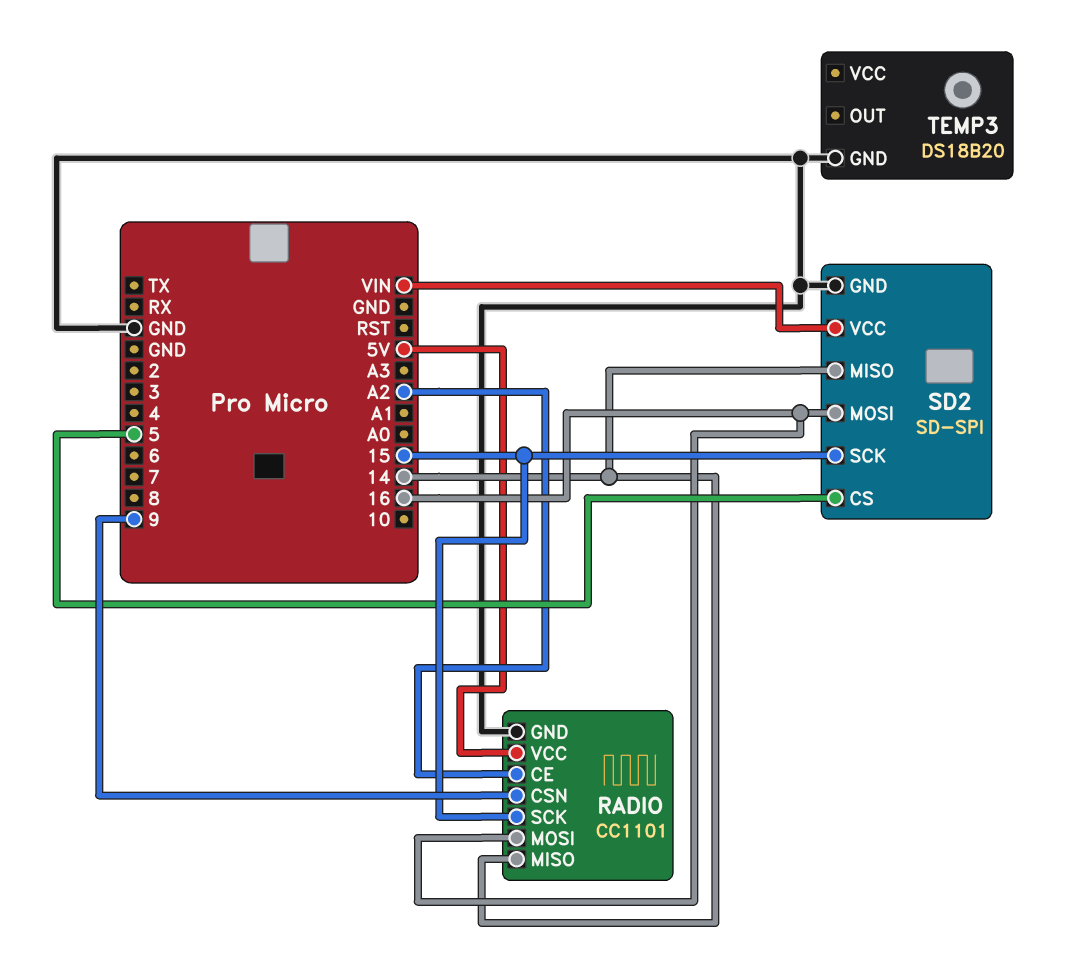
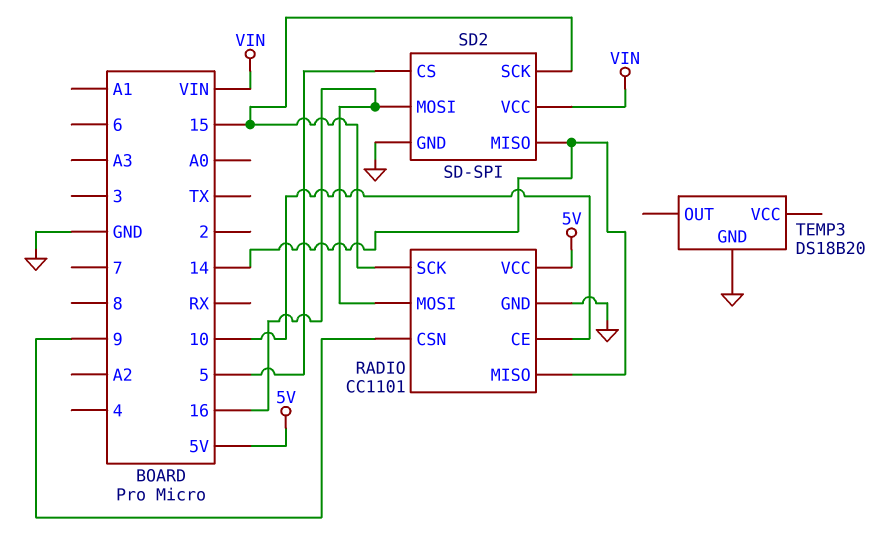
RADIO pin CE: A2 -> 10

